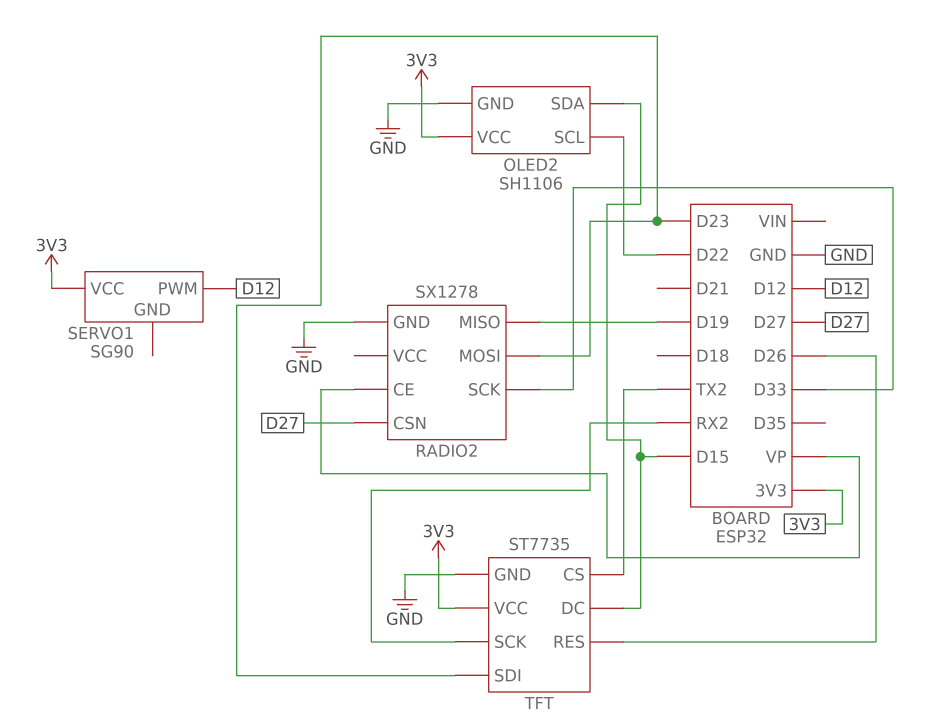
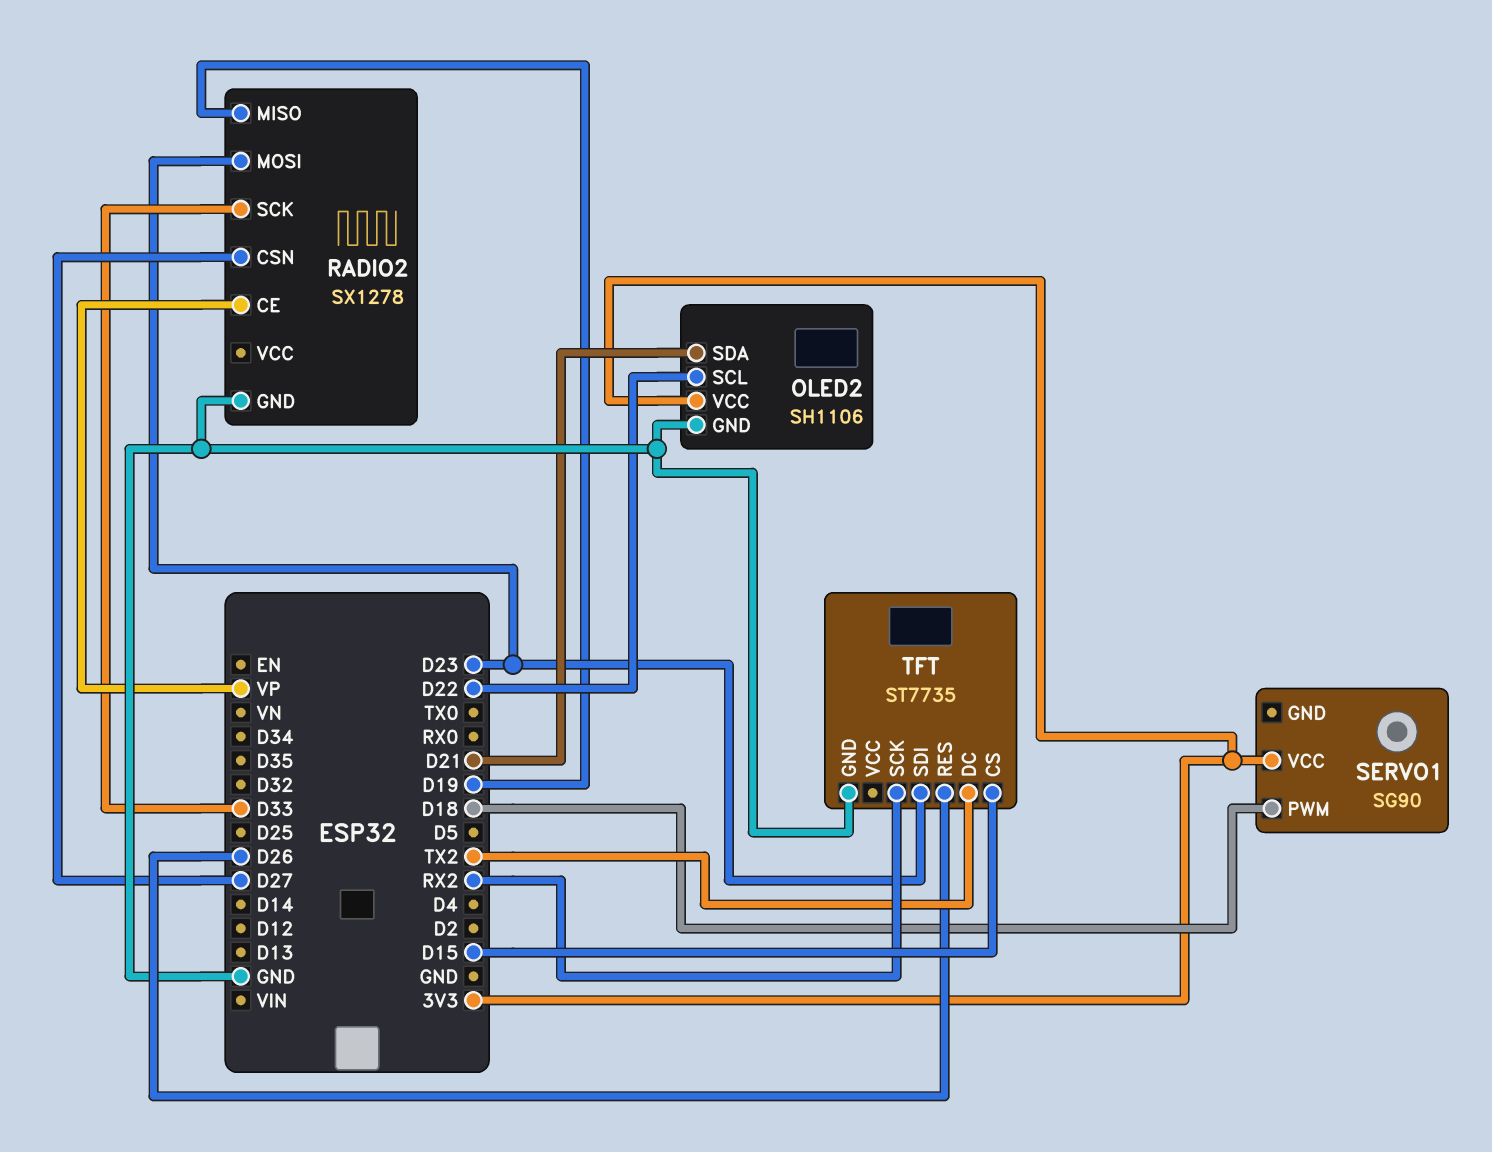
OLED2 pin SDA: D15 -> D21
SERVO1 pin PWM: D12 -> D18
TFT pin CS: TX2 -> D15
TFT pin DC: D15 -> TX2
TFT pin VCC: 3V3 -> none

